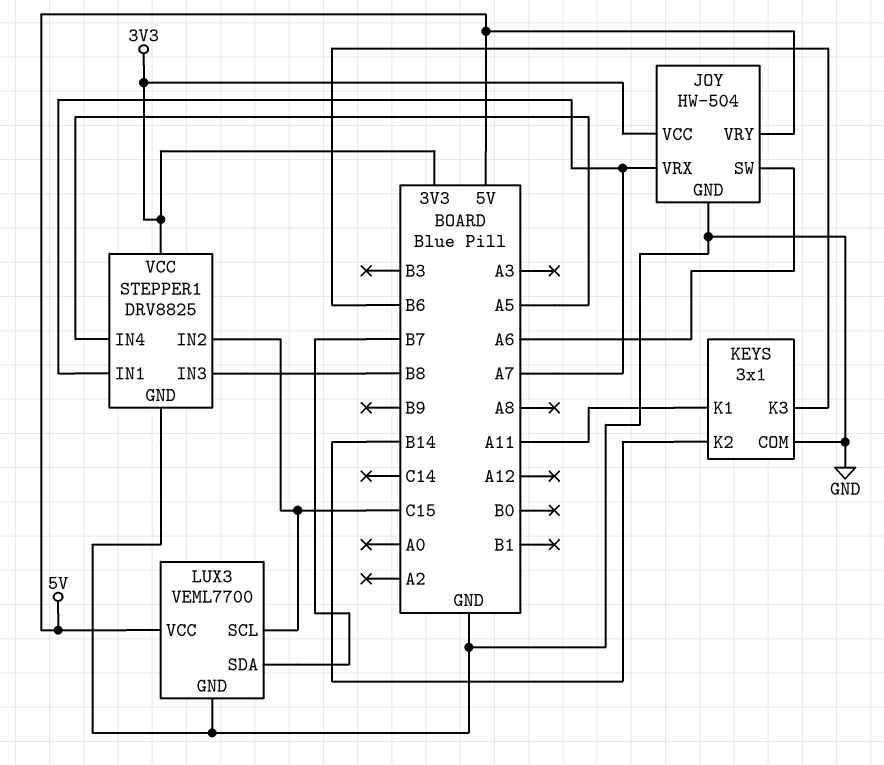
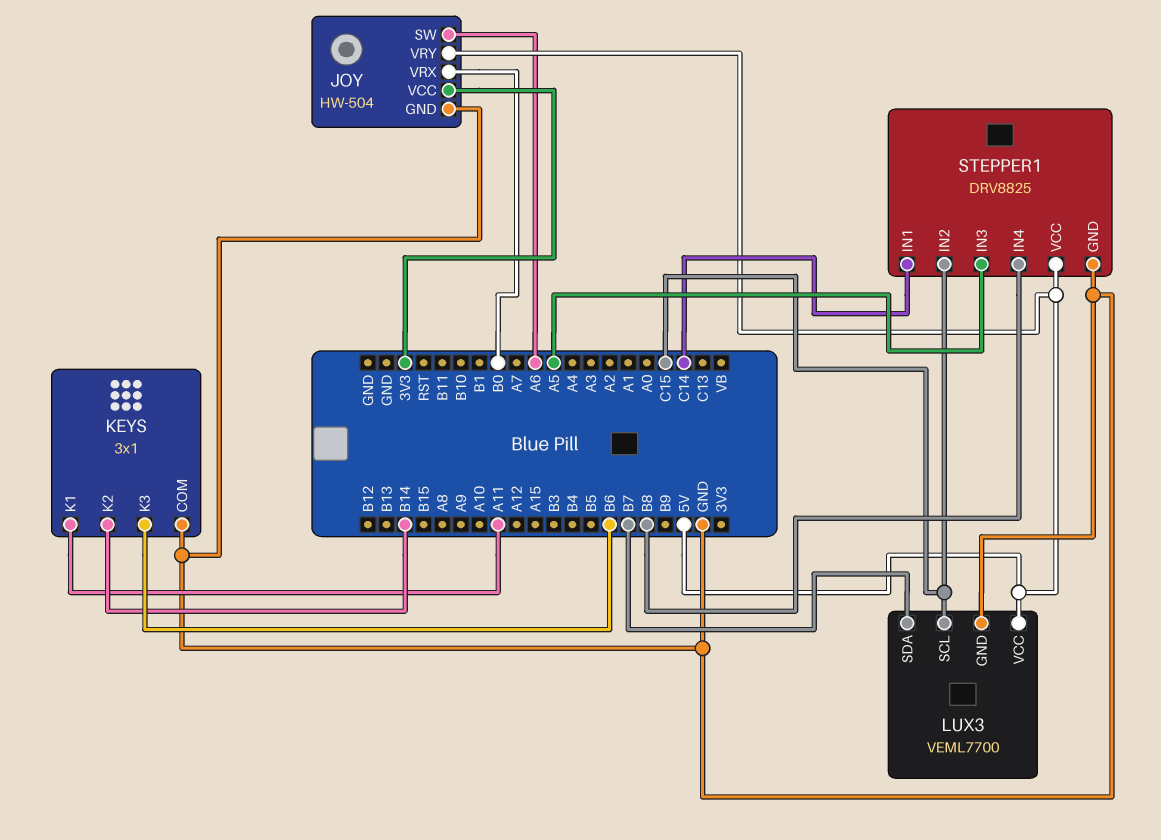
JOY pin VRX: A7 -> B0
STEPPER1 pin IN1: A7 -> C14
STEPPER1 pin IN3: B8 -> A5
STEPPER1 pin IN4: A5 -> B8
STEPPER1 pin VCC: 3V3 -> 5V

